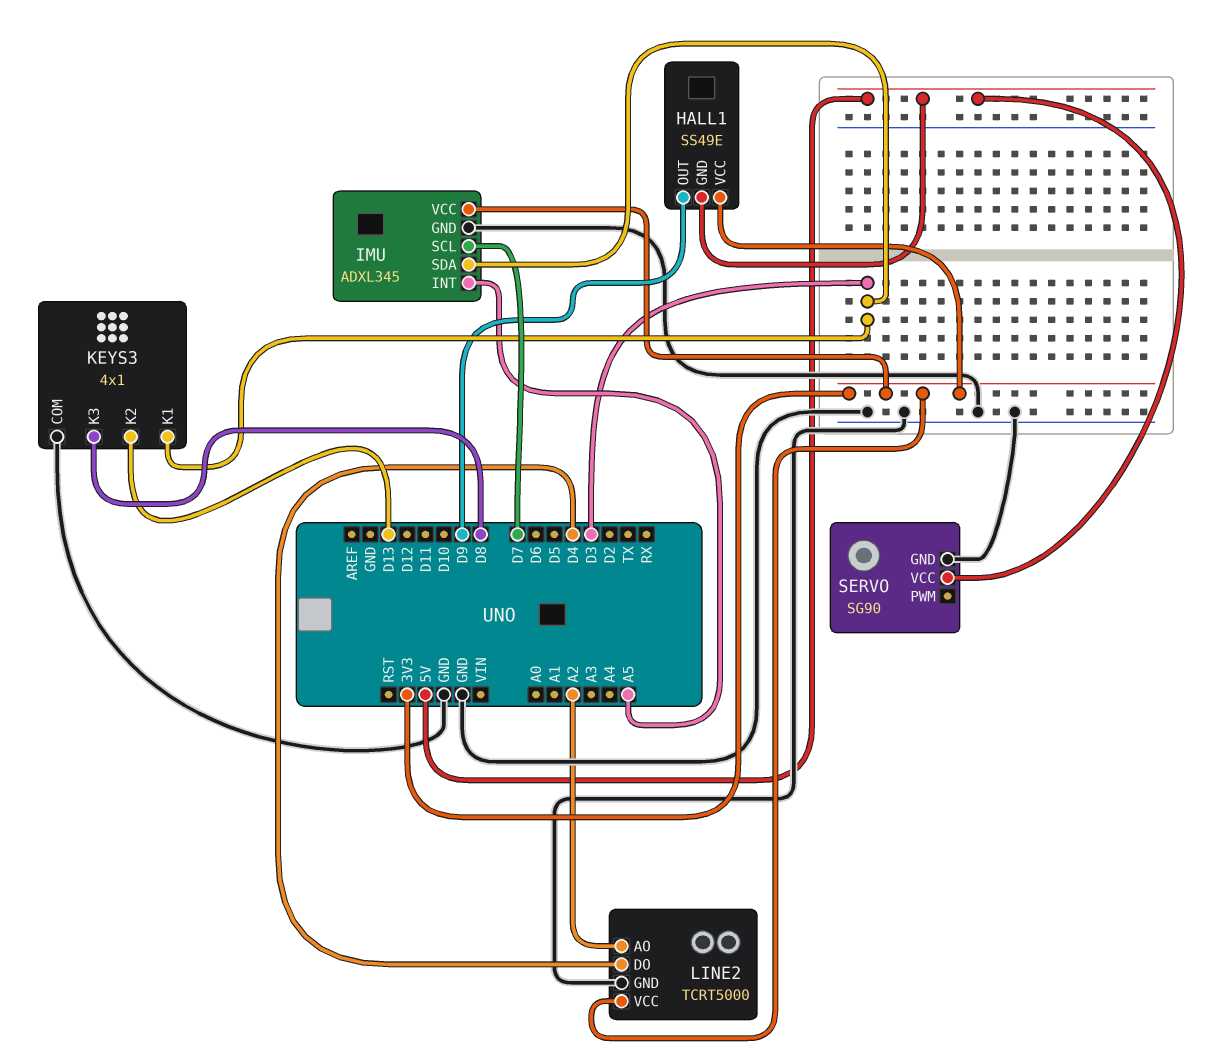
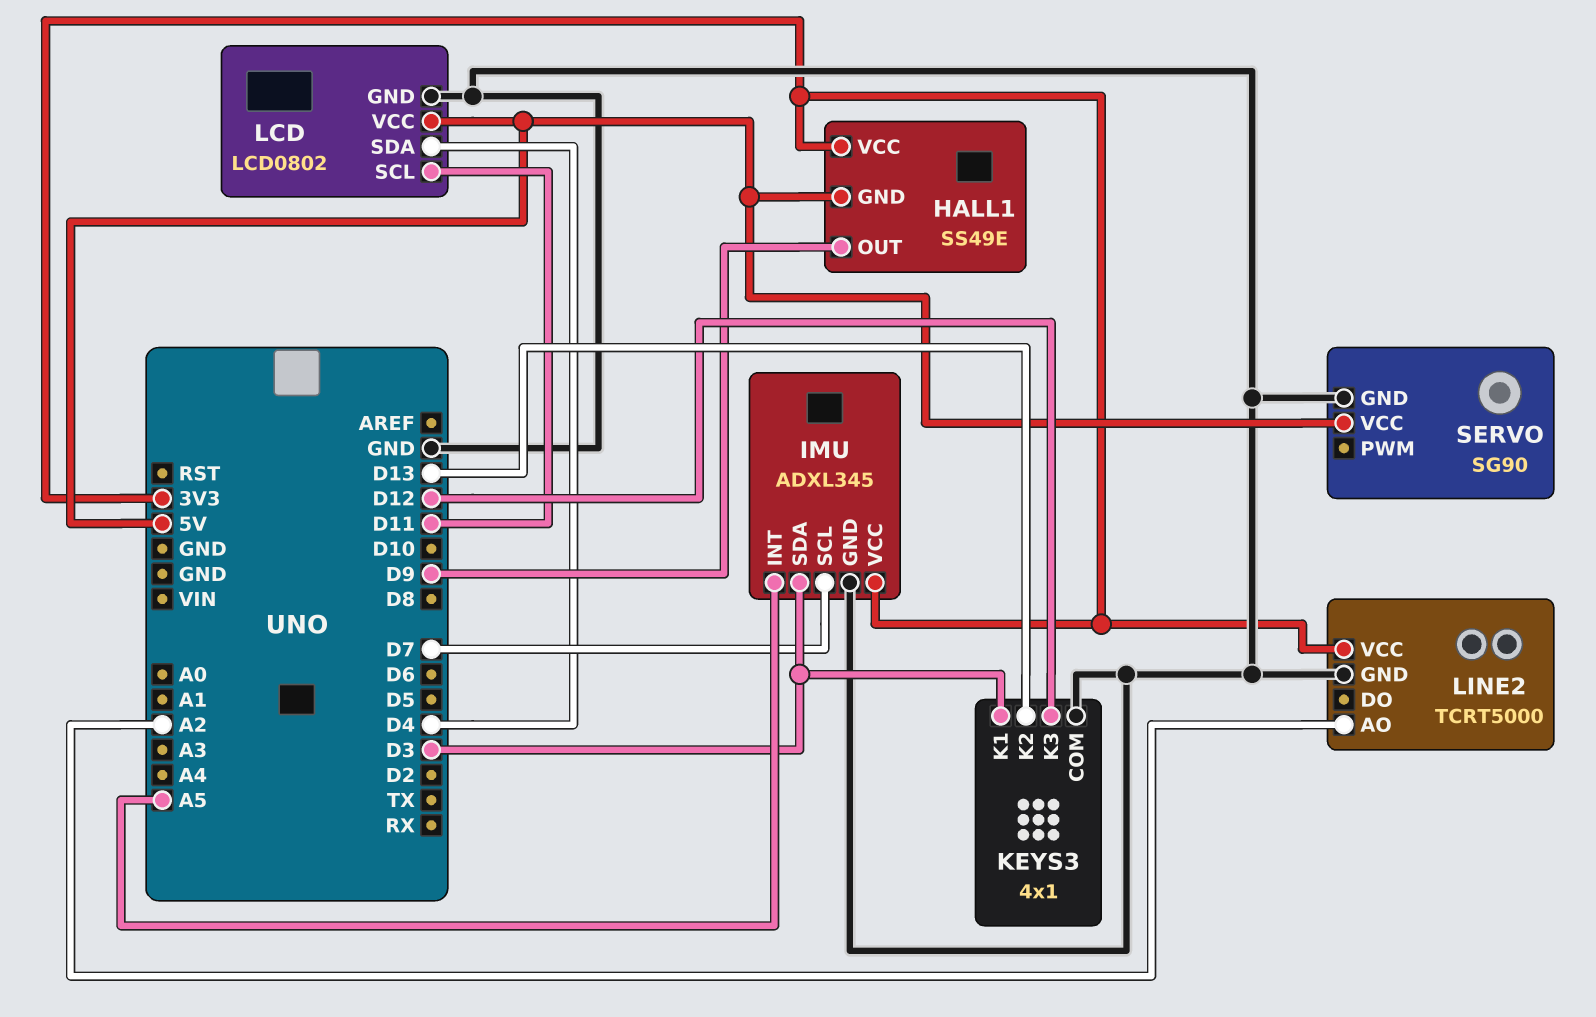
KEYS3 pin K3: D8 -> D12
LCD: none -> LCD0802
LCD pin GND: none -> GND
LCD pin SCL: none -> D11
LCD pin SDA: none -> D4
LCD pin VCC: none -> 5V
LINE2 pin DO: D4 -> none

